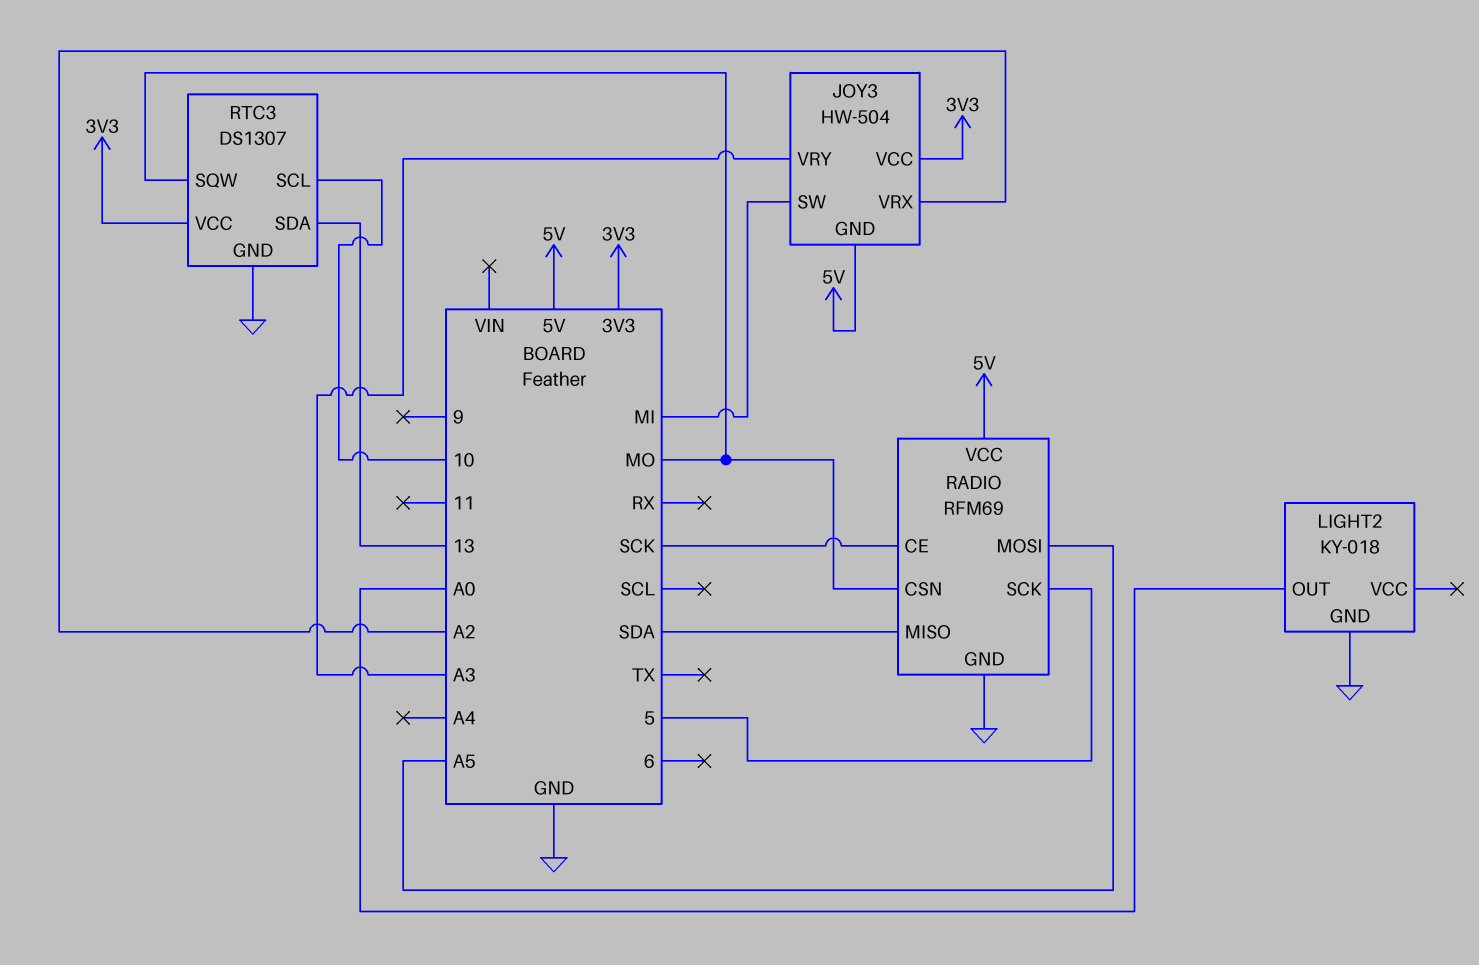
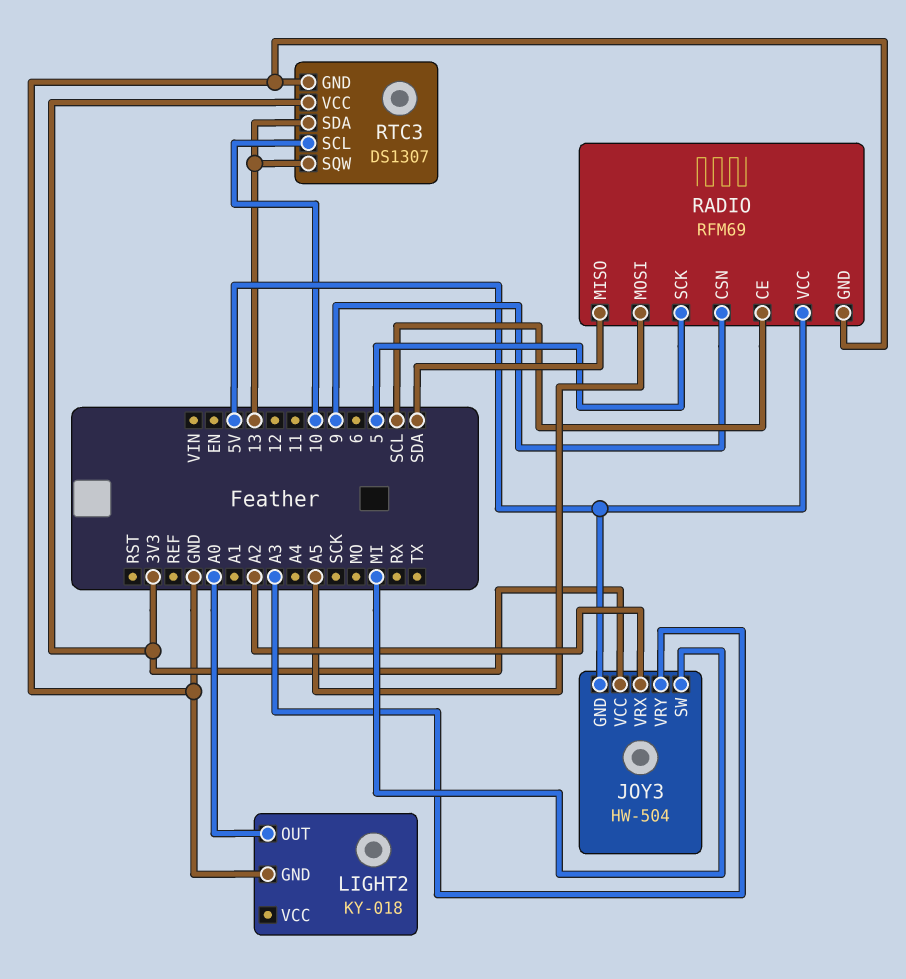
RADIO pin CE: SCK -> SCL
RADIO pin CSN: MO -> 9
RTC3 pin SQW: MO -> 13

